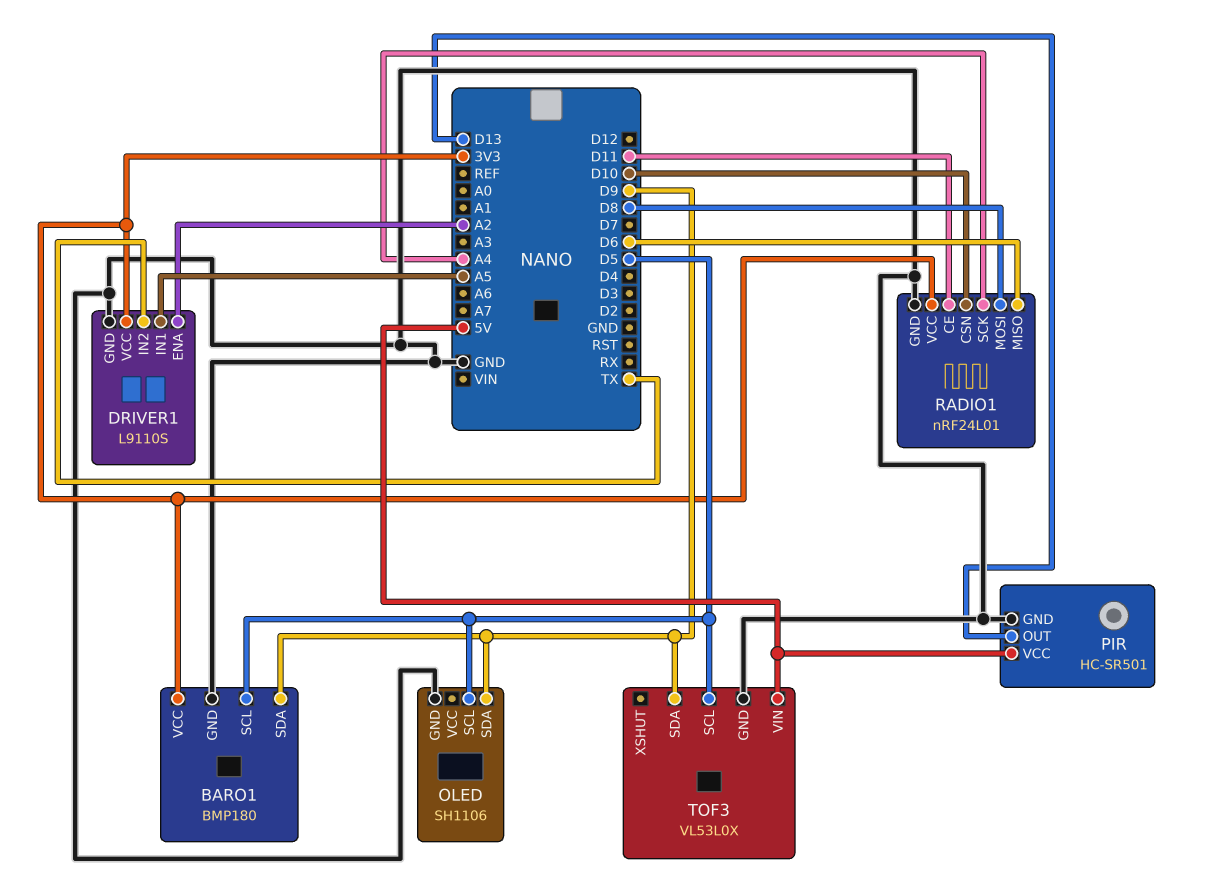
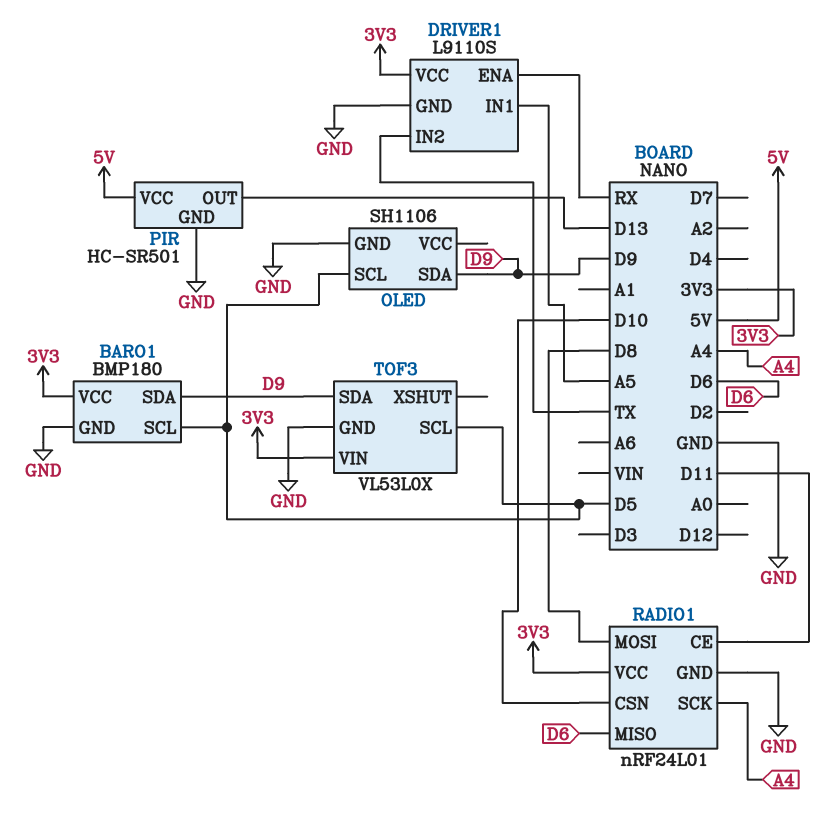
DRIVER1 pin ENA: A2 -> RX
TOF3 pin VIN: 5V -> 3V3

